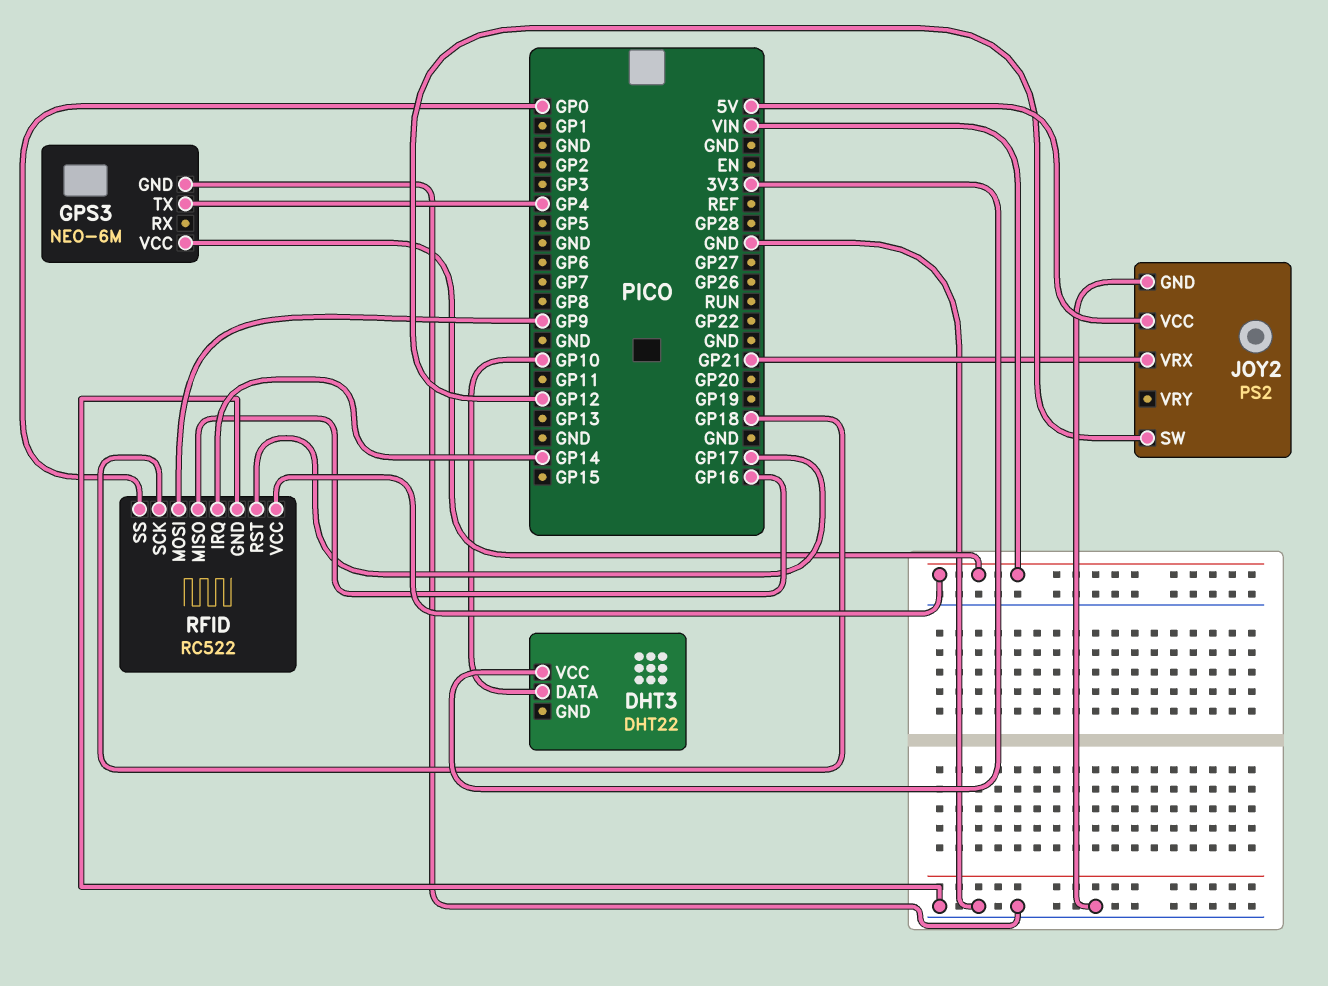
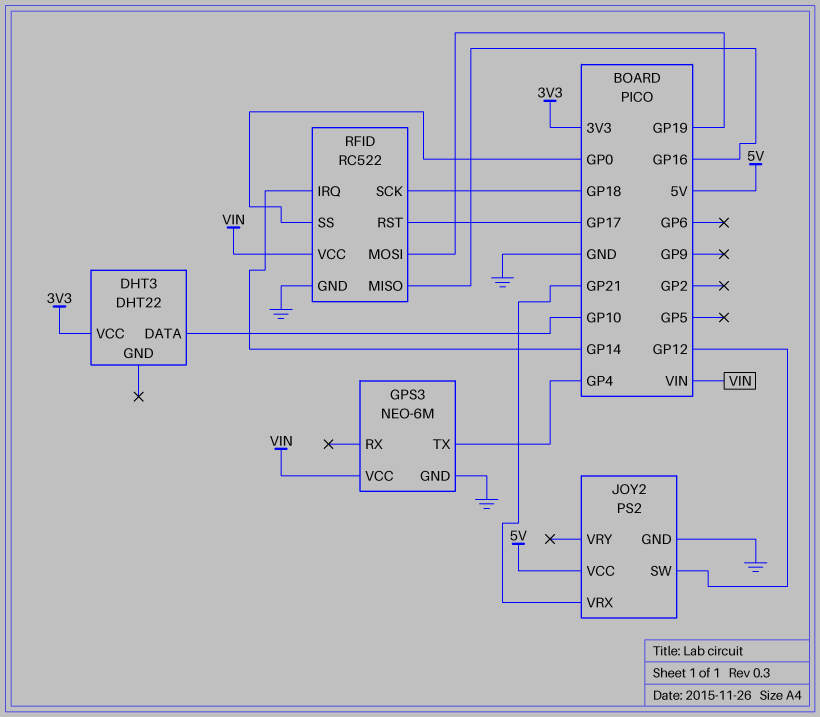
RFID pin MOSI: GP9 -> GP19

